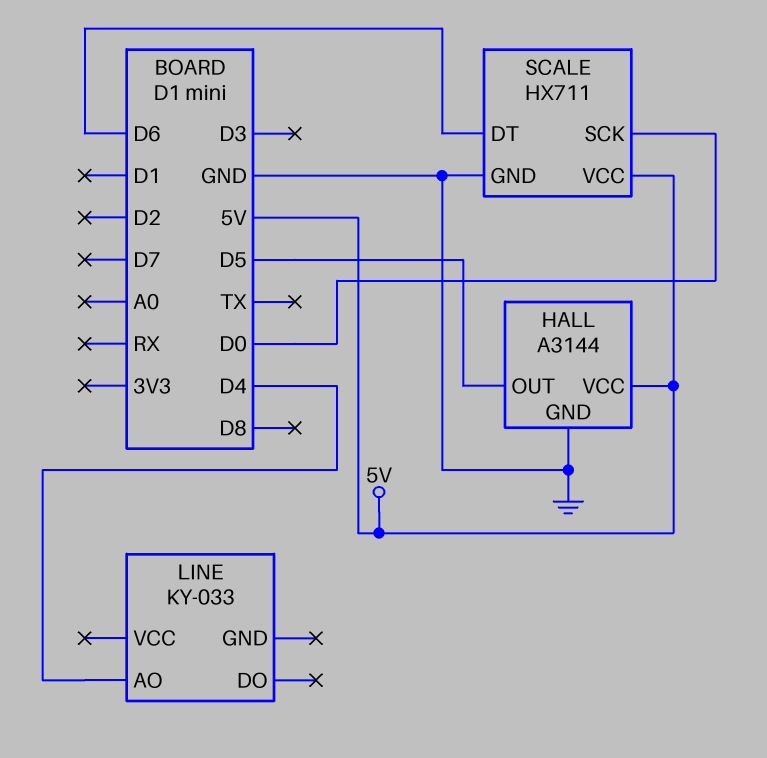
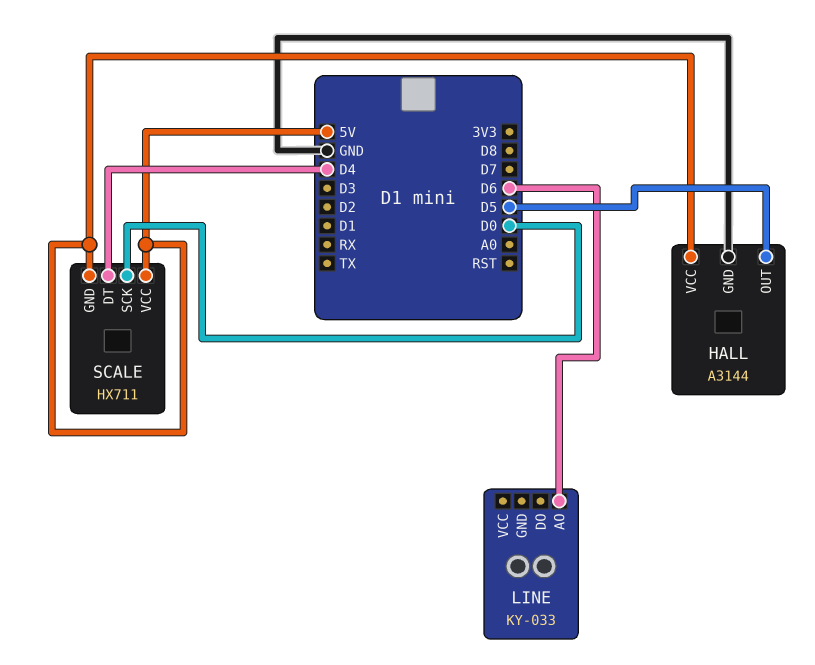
LINE pin AO: D4 -> D6
SCALE pin DT: D6 -> D4
SCALE pin GND: GND -> 5V

